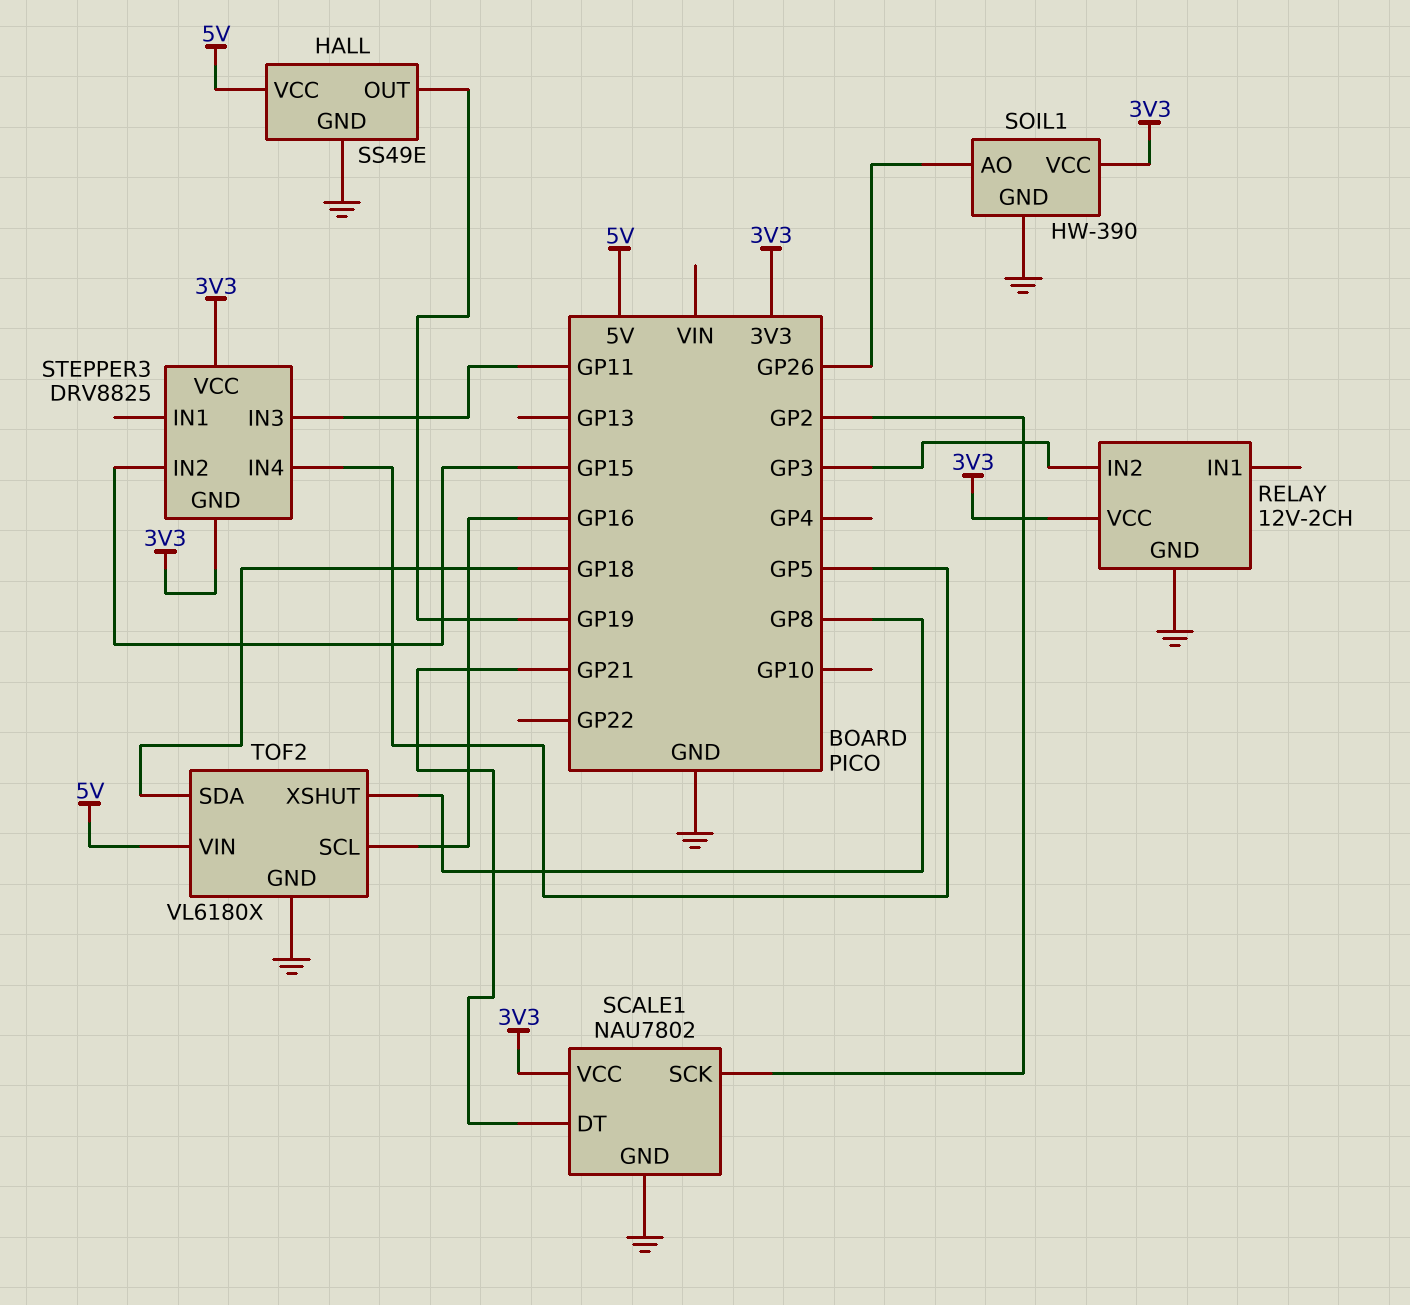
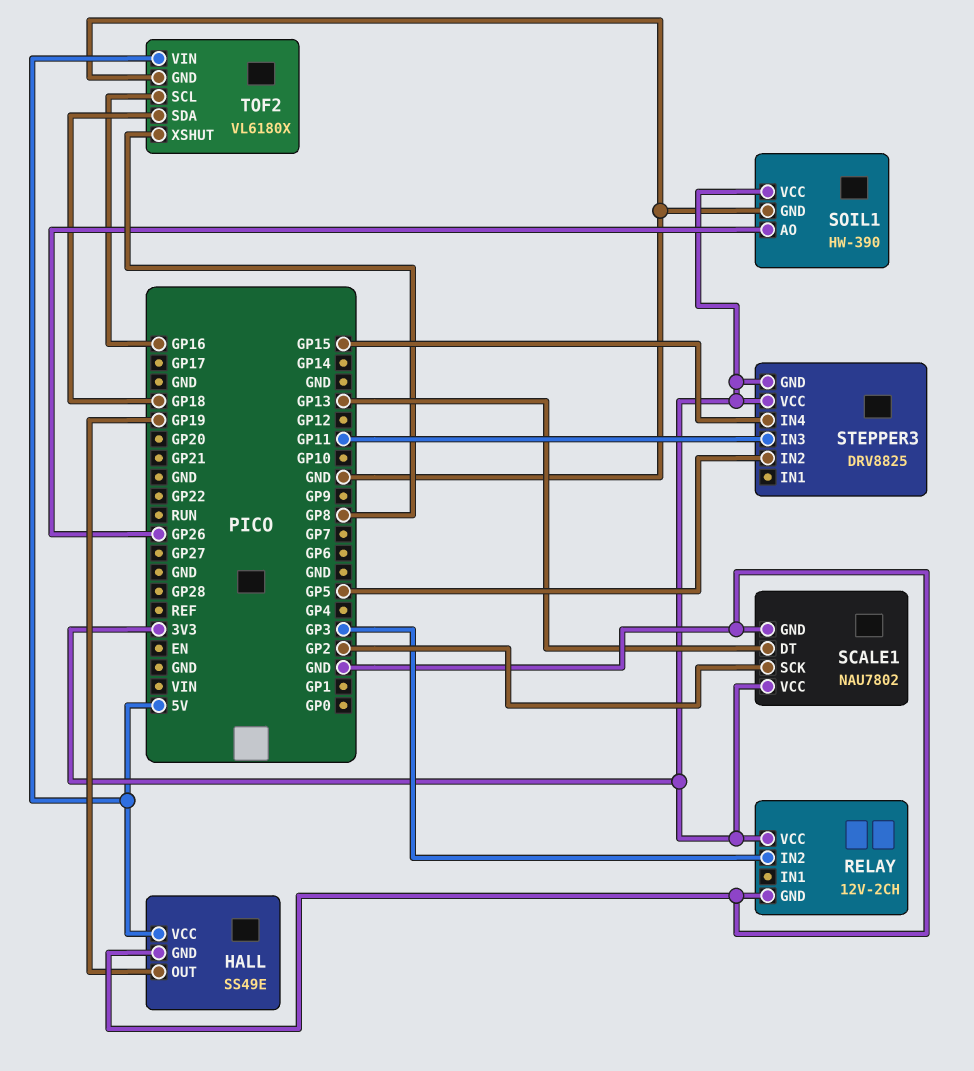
SCALE1 pin DT: GP21 -> GP13
STEPPER3 pin IN2: GP15 -> GP5
STEPPER3 pin IN4: GP5 -> GP15

